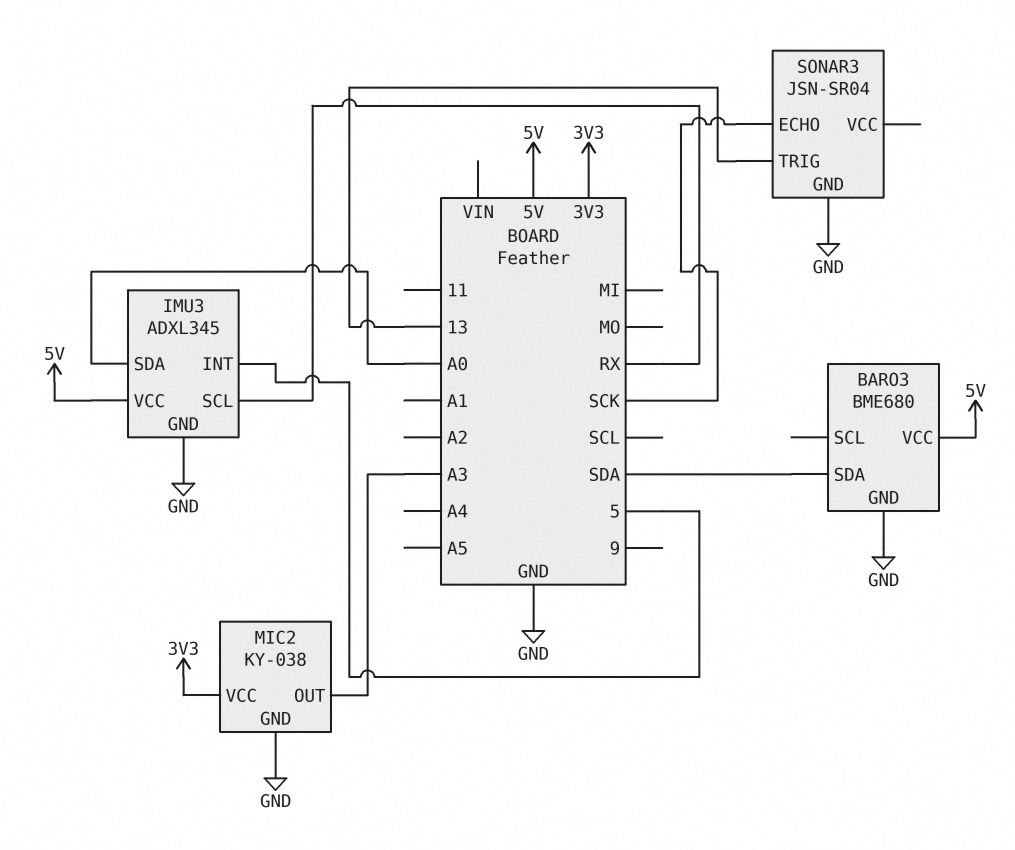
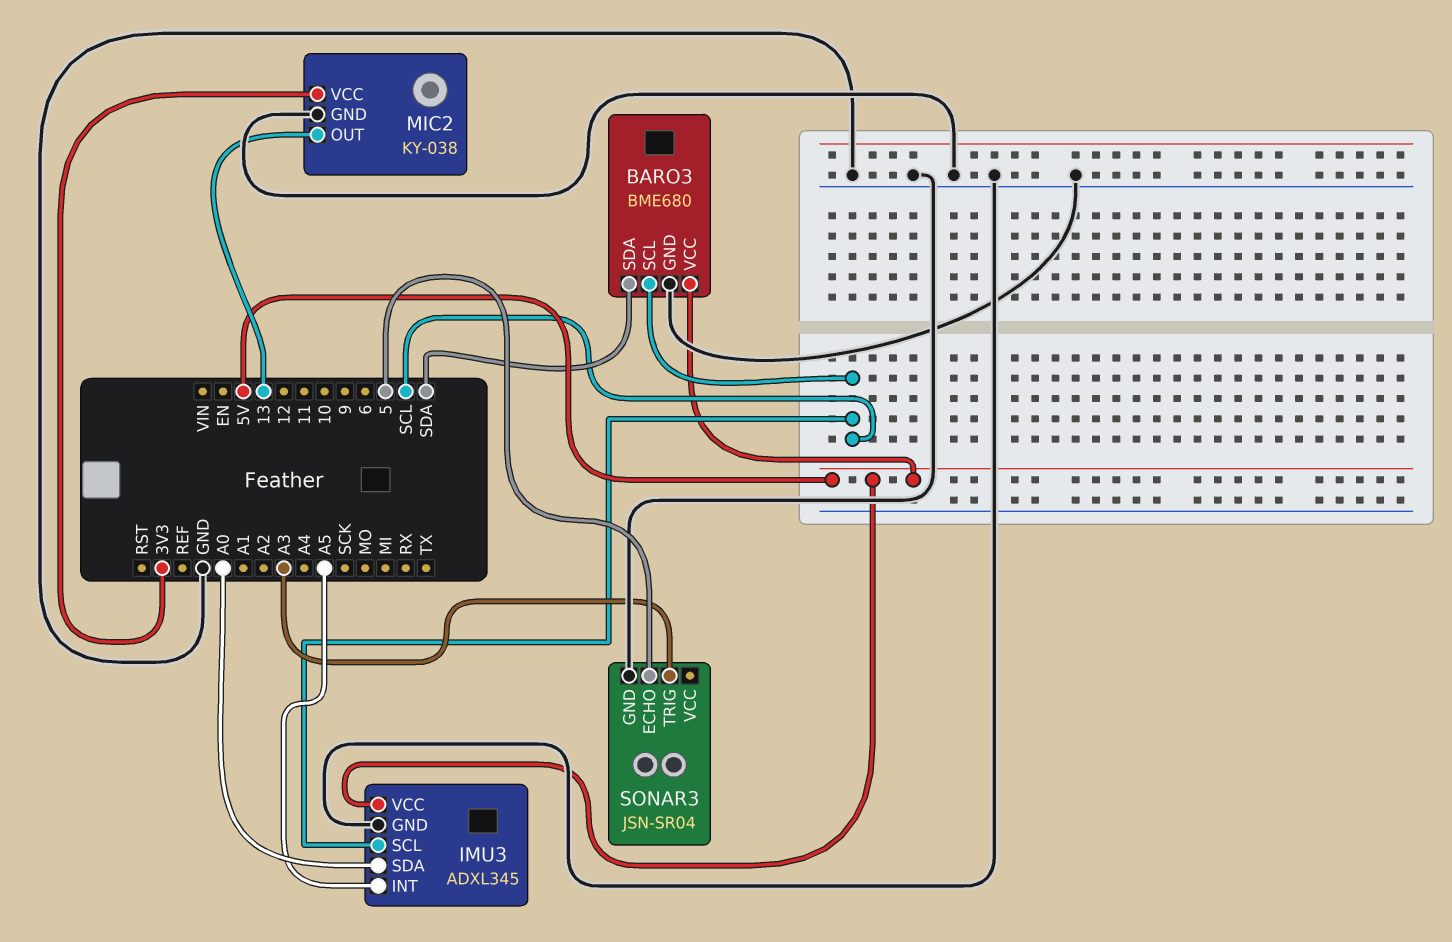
BARO3 pin SCL: none -> SCL
IMU3 pin INT: 5 -> A5
IMU3 pin SCL: RX -> SCL
MIC2 pin OUT: A3 -> 13
SONAR3 pin ECHO: SCK -> 5
SONAR3 pin TRIG: 13 -> A3

